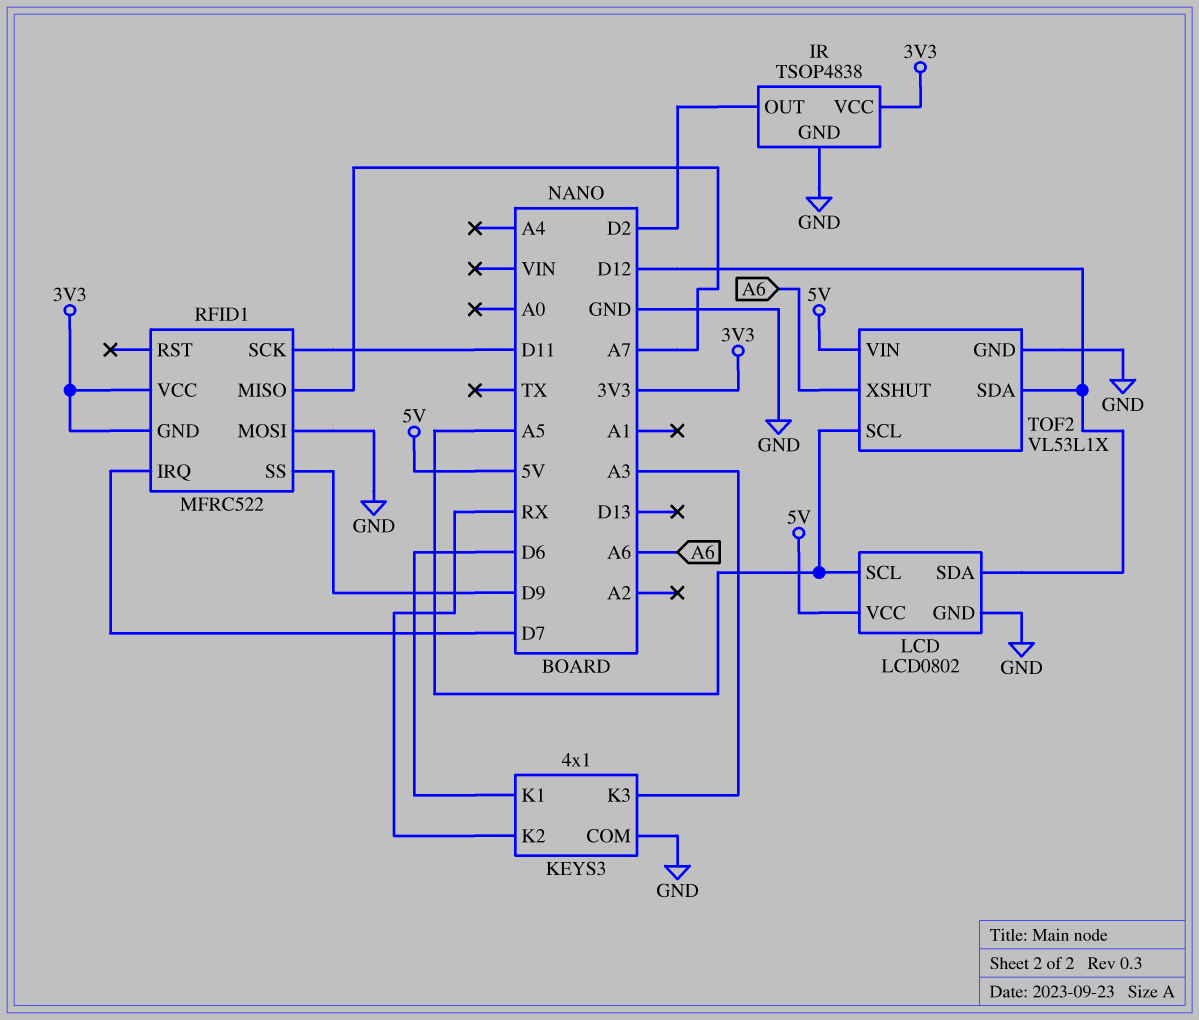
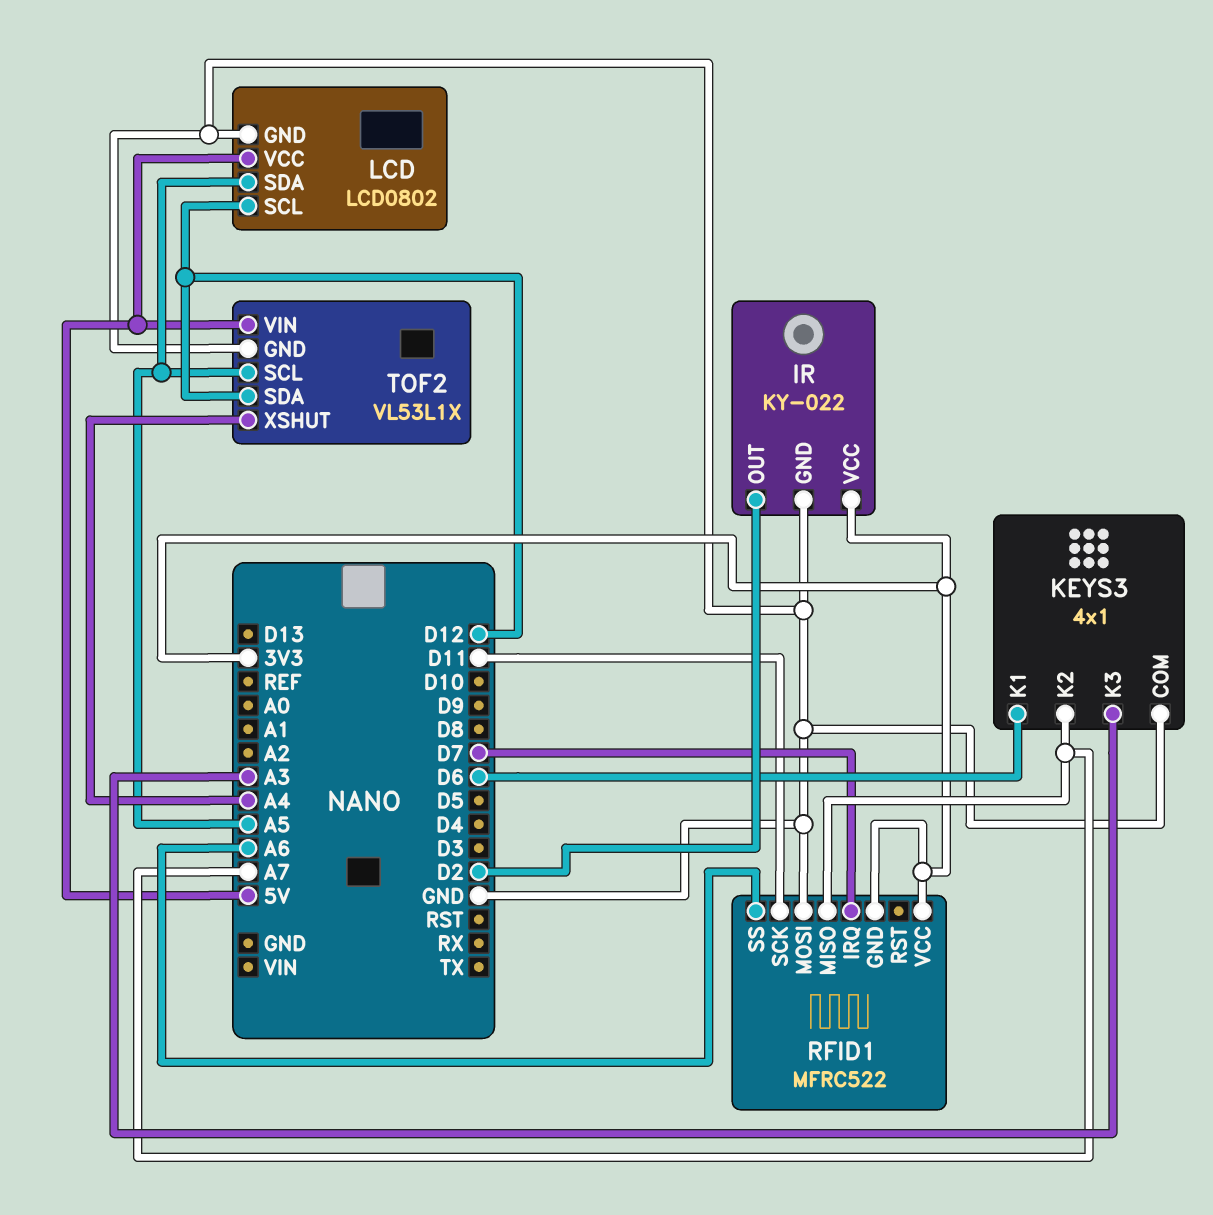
IR: TSOP4838 -> KY-022
KEYS3 pin K2: RX -> A7
LCD pin SCL: A5 -> D12
LCD pin SDA: D12 -> A5
RFID1 pin SS: D9 -> A6
TOF2 pin XSHUT: A6 -> A4

